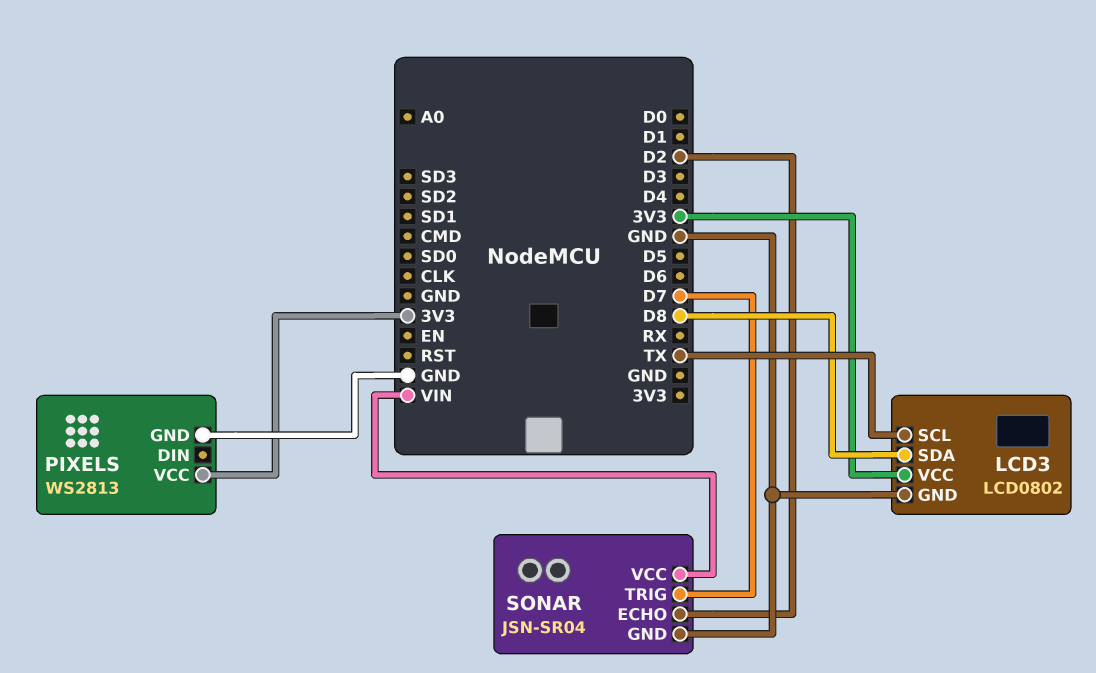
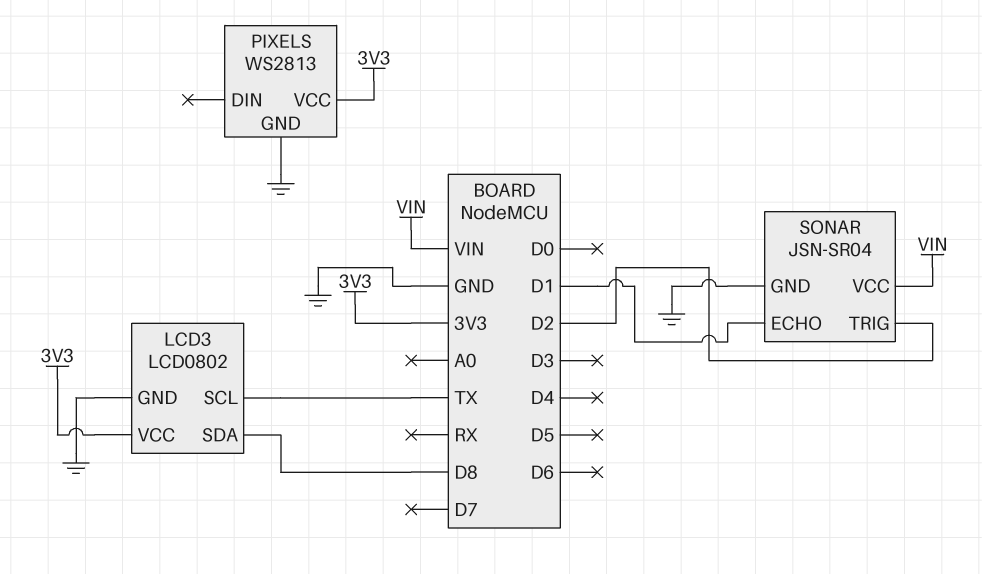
SONAR pin ECHO: D2 -> D1
SONAR pin TRIG: D7 -> D2

